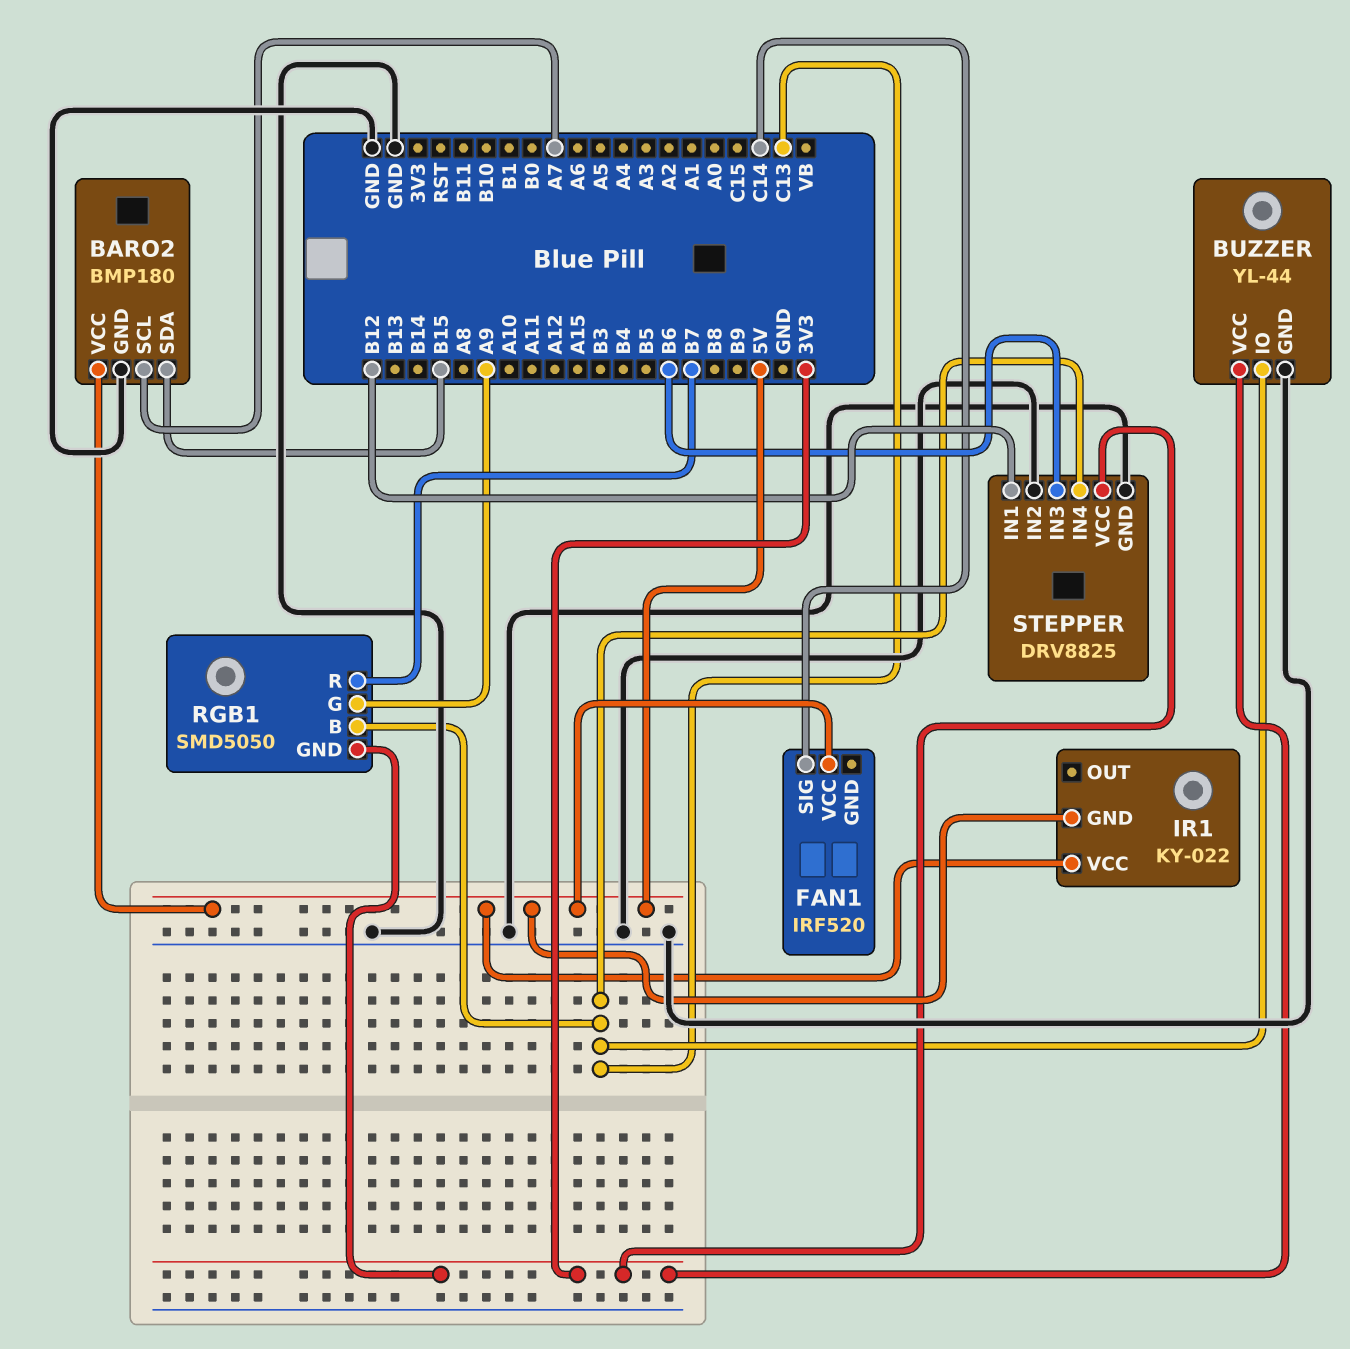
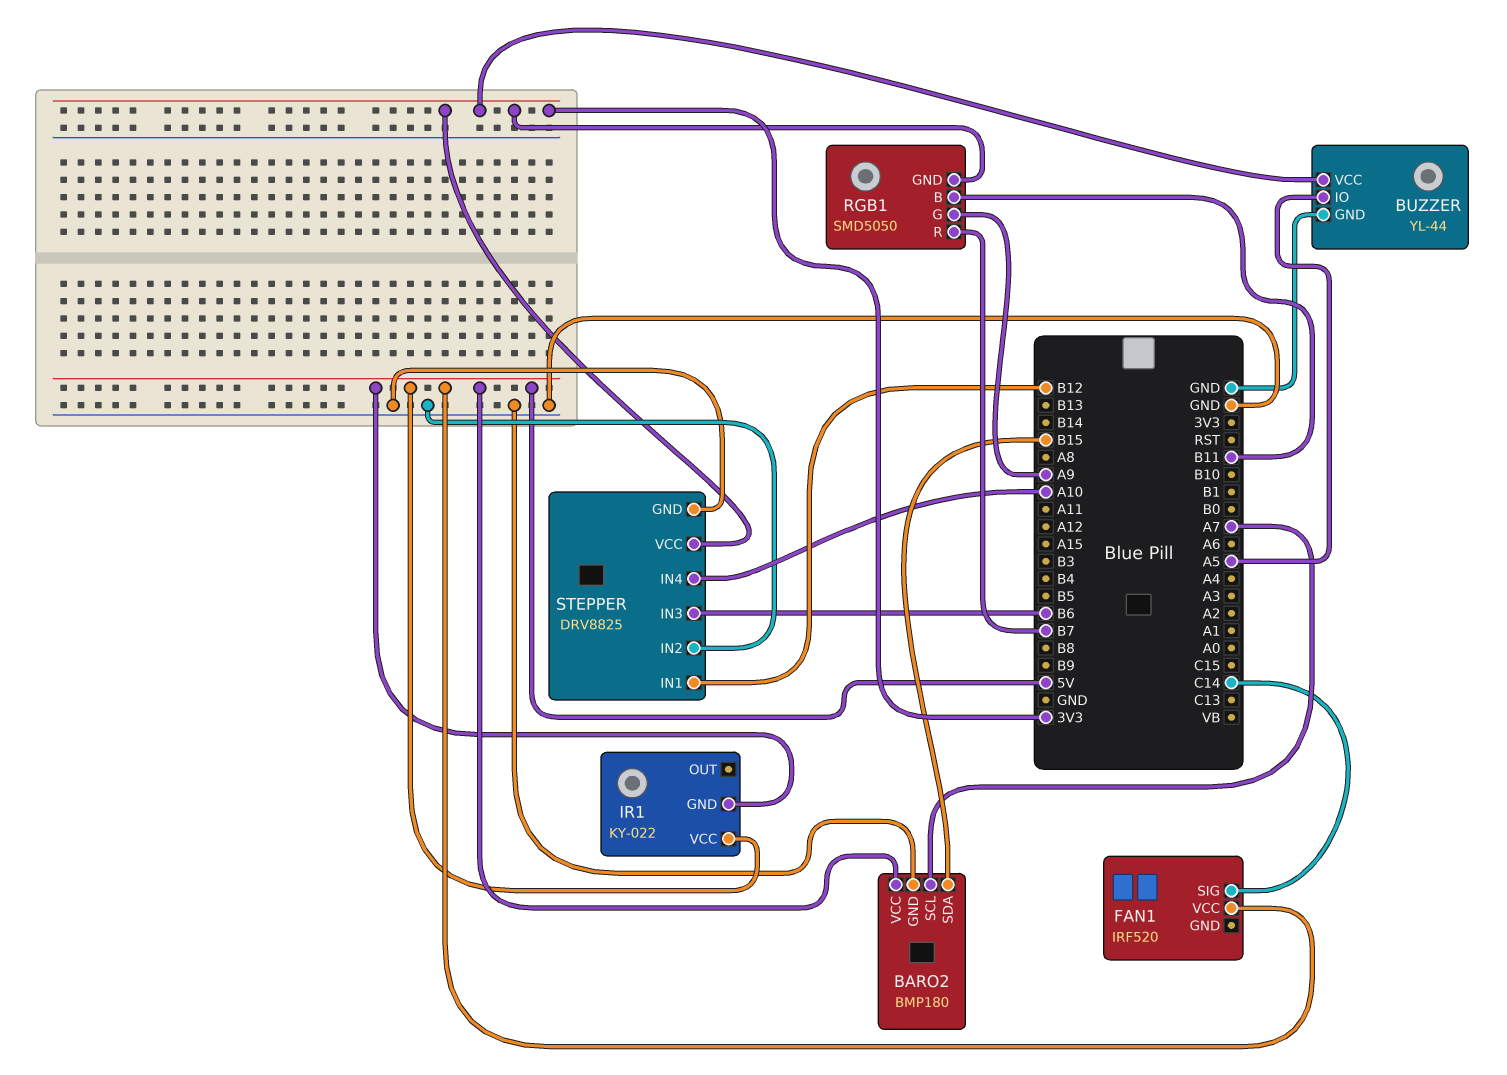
BUZZER pin IO: C13 -> A5
RGB1 pin B: C13 -> B11
STEPPER pin IN4: C13 -> A10

